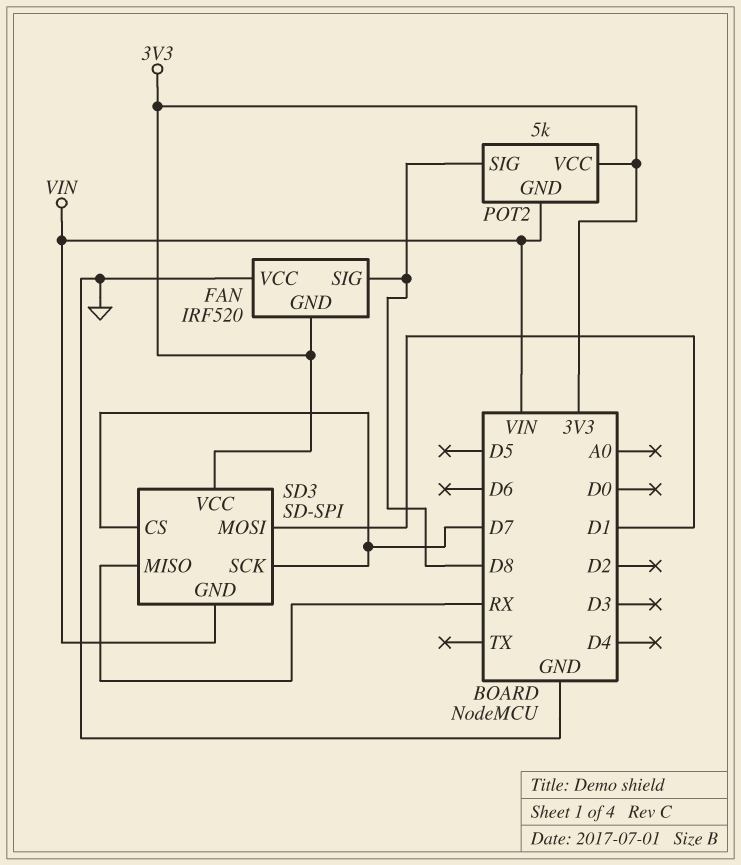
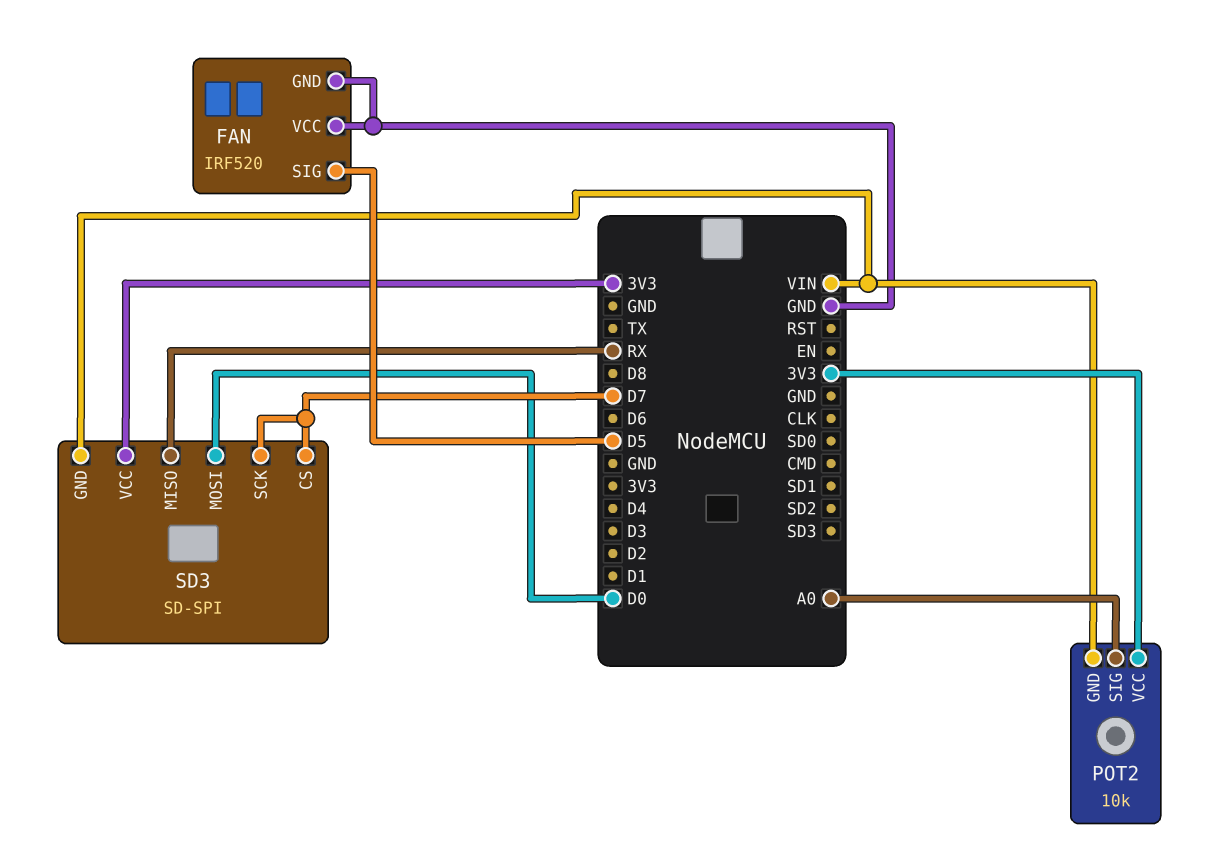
FAN pin GND: 3V3 -> GND
FAN pin SIG: D8 -> D5
POT2: 5k -> 10k
POT2 pin SIG: D8 -> A0
SD3 pin MOSI: D1 -> D0

